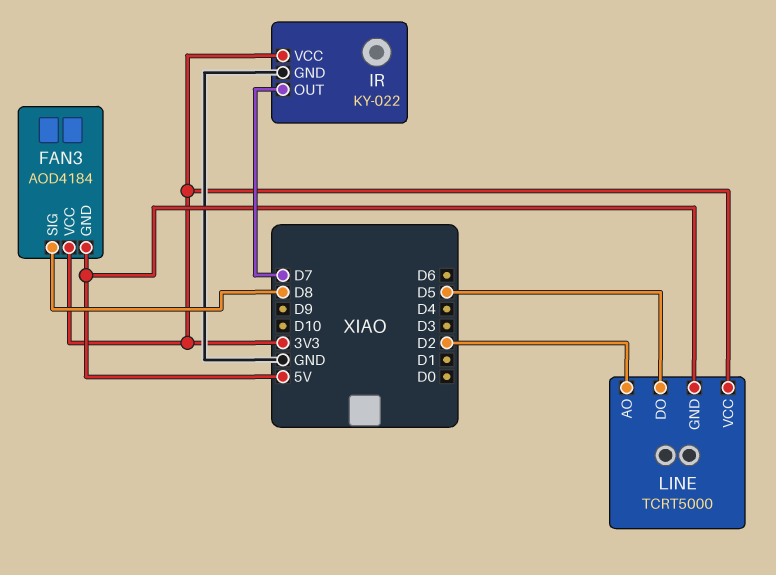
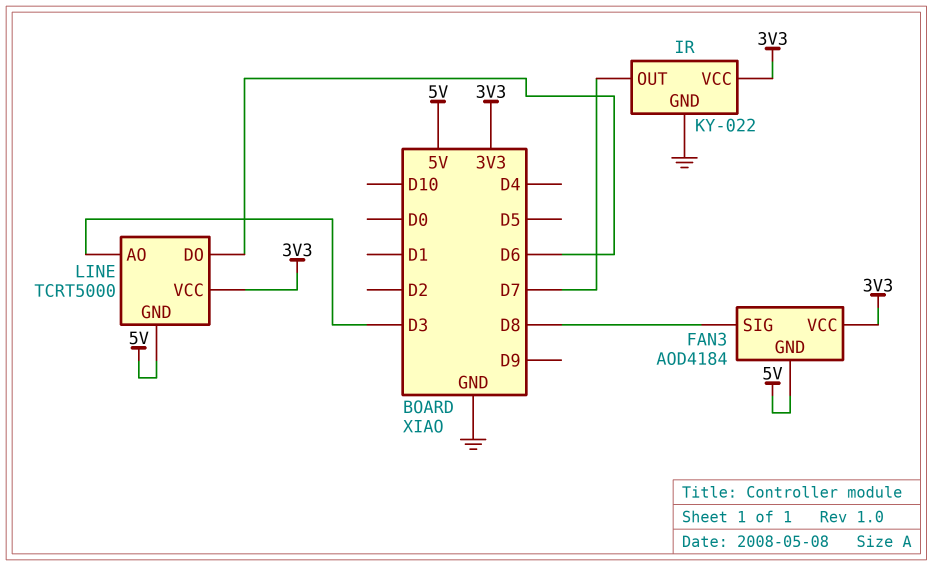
LINE pin AO: D2 -> D3
LINE pin DO: D5 -> D6

